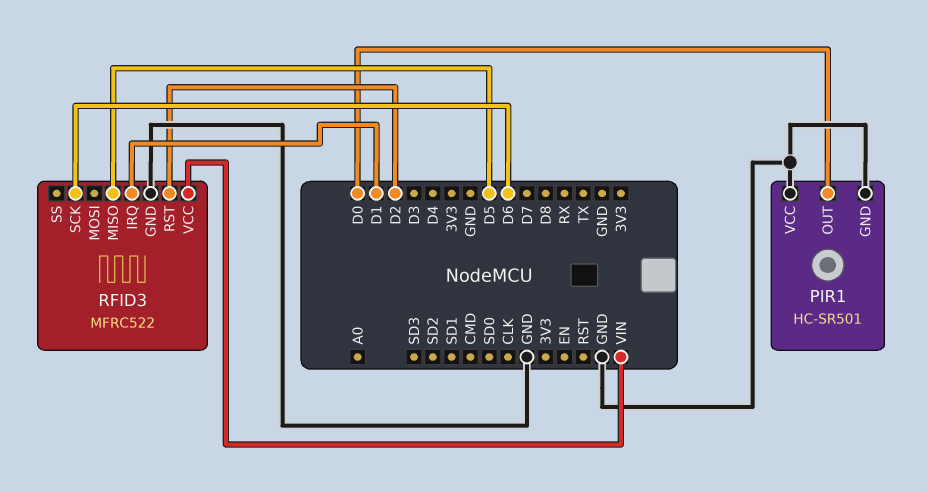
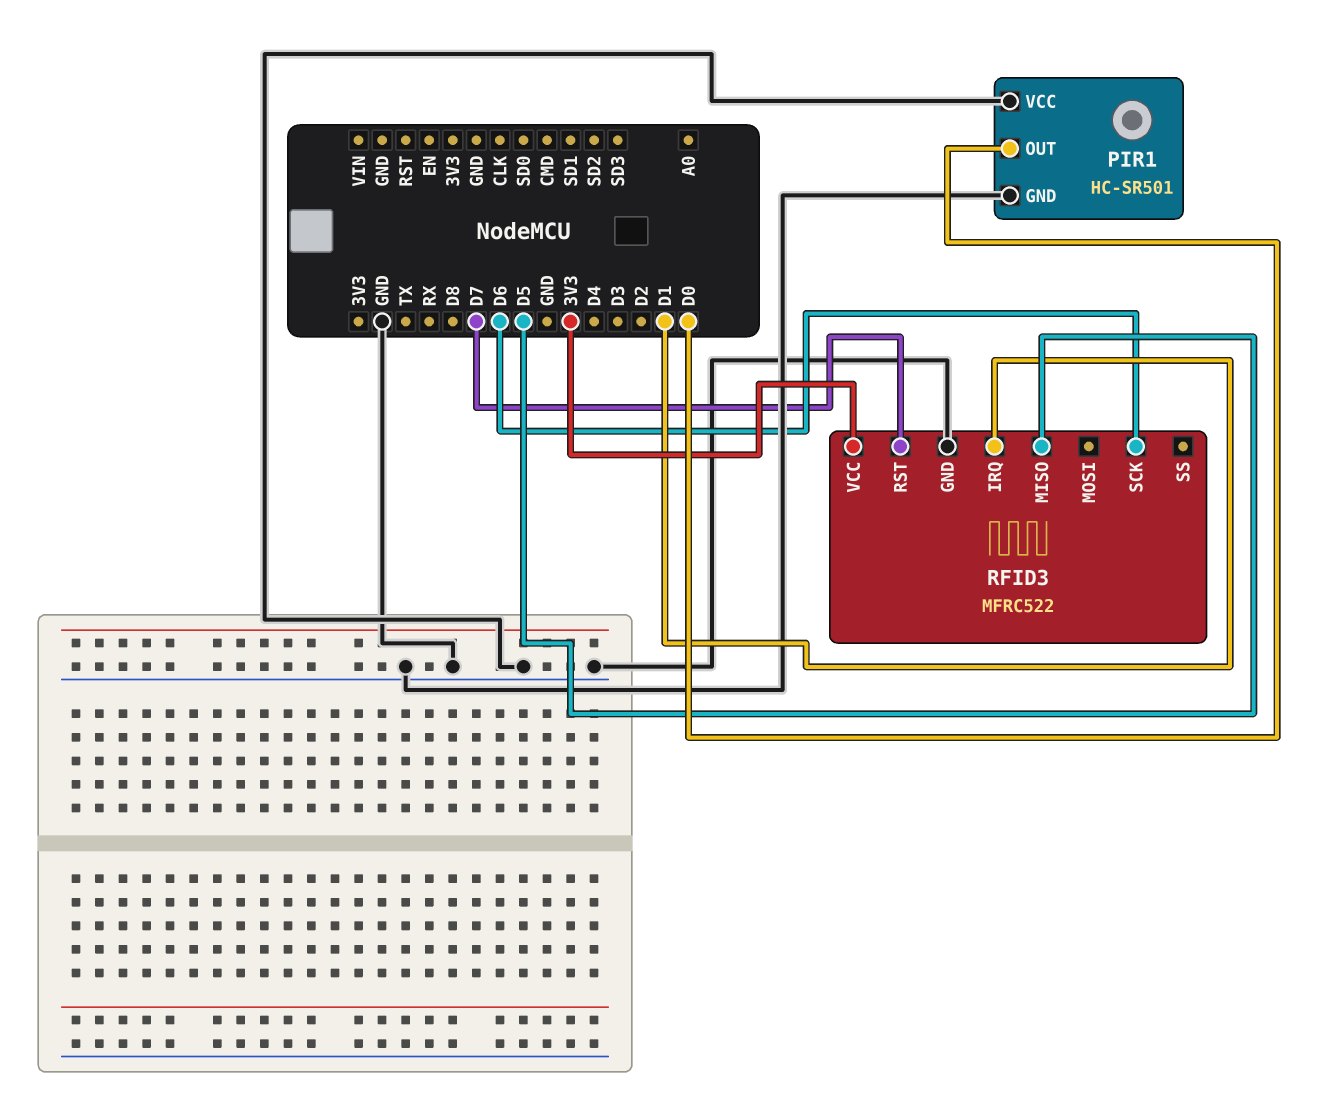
RFID3 pin RST: D2 -> D7
RFID3 pin VCC: VIN -> 3V3

